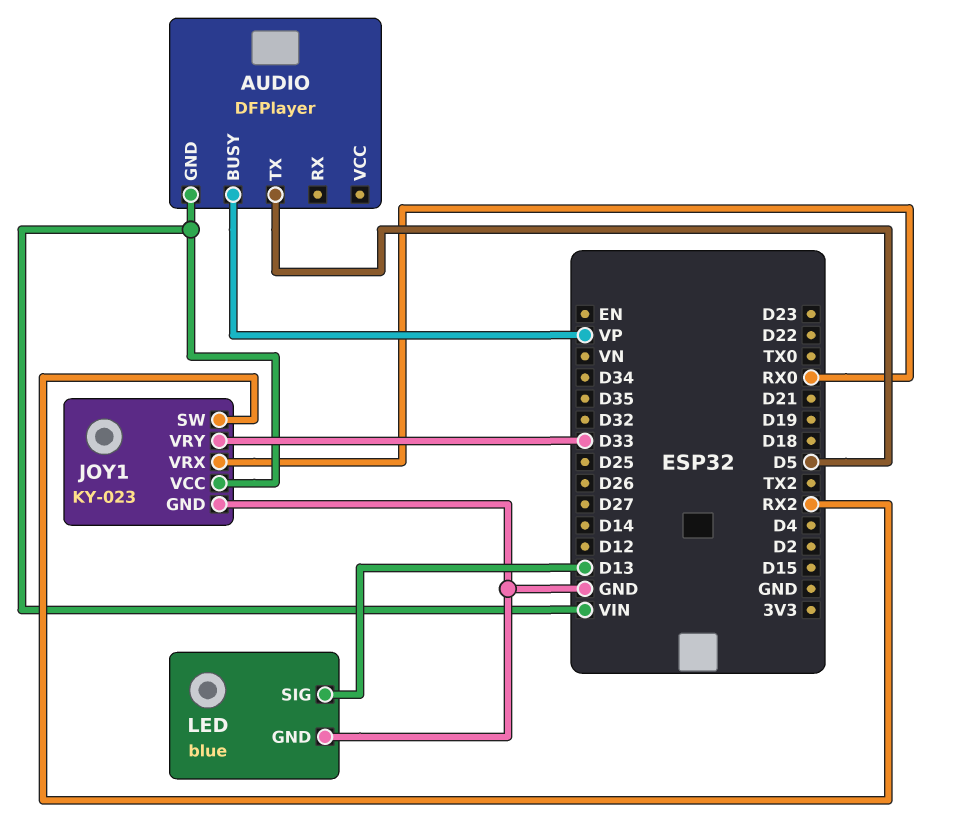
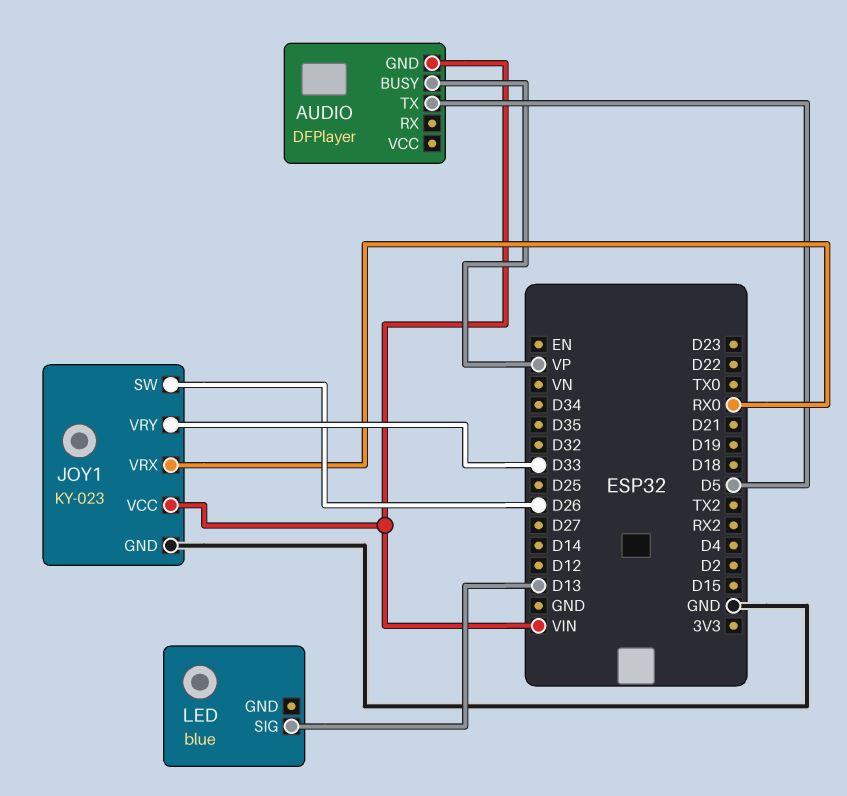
JOY1 pin SW: RX2 -> D26
LED pin GND: GND -> none

